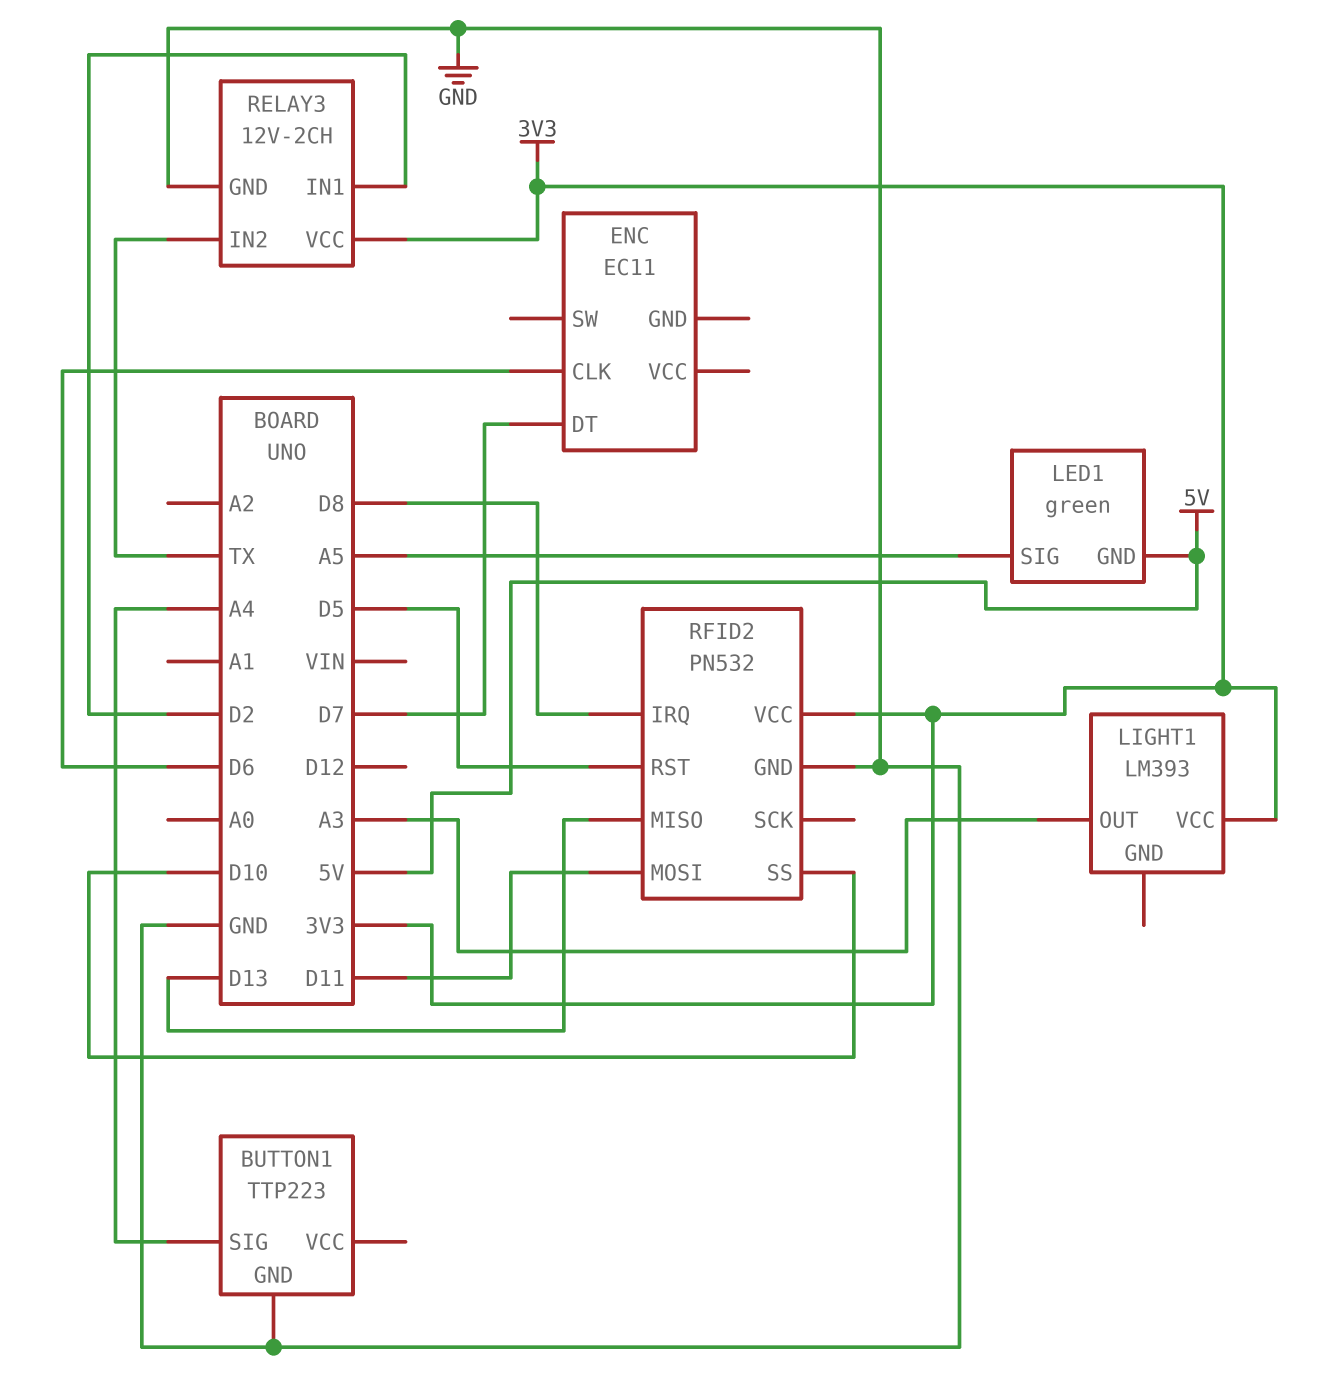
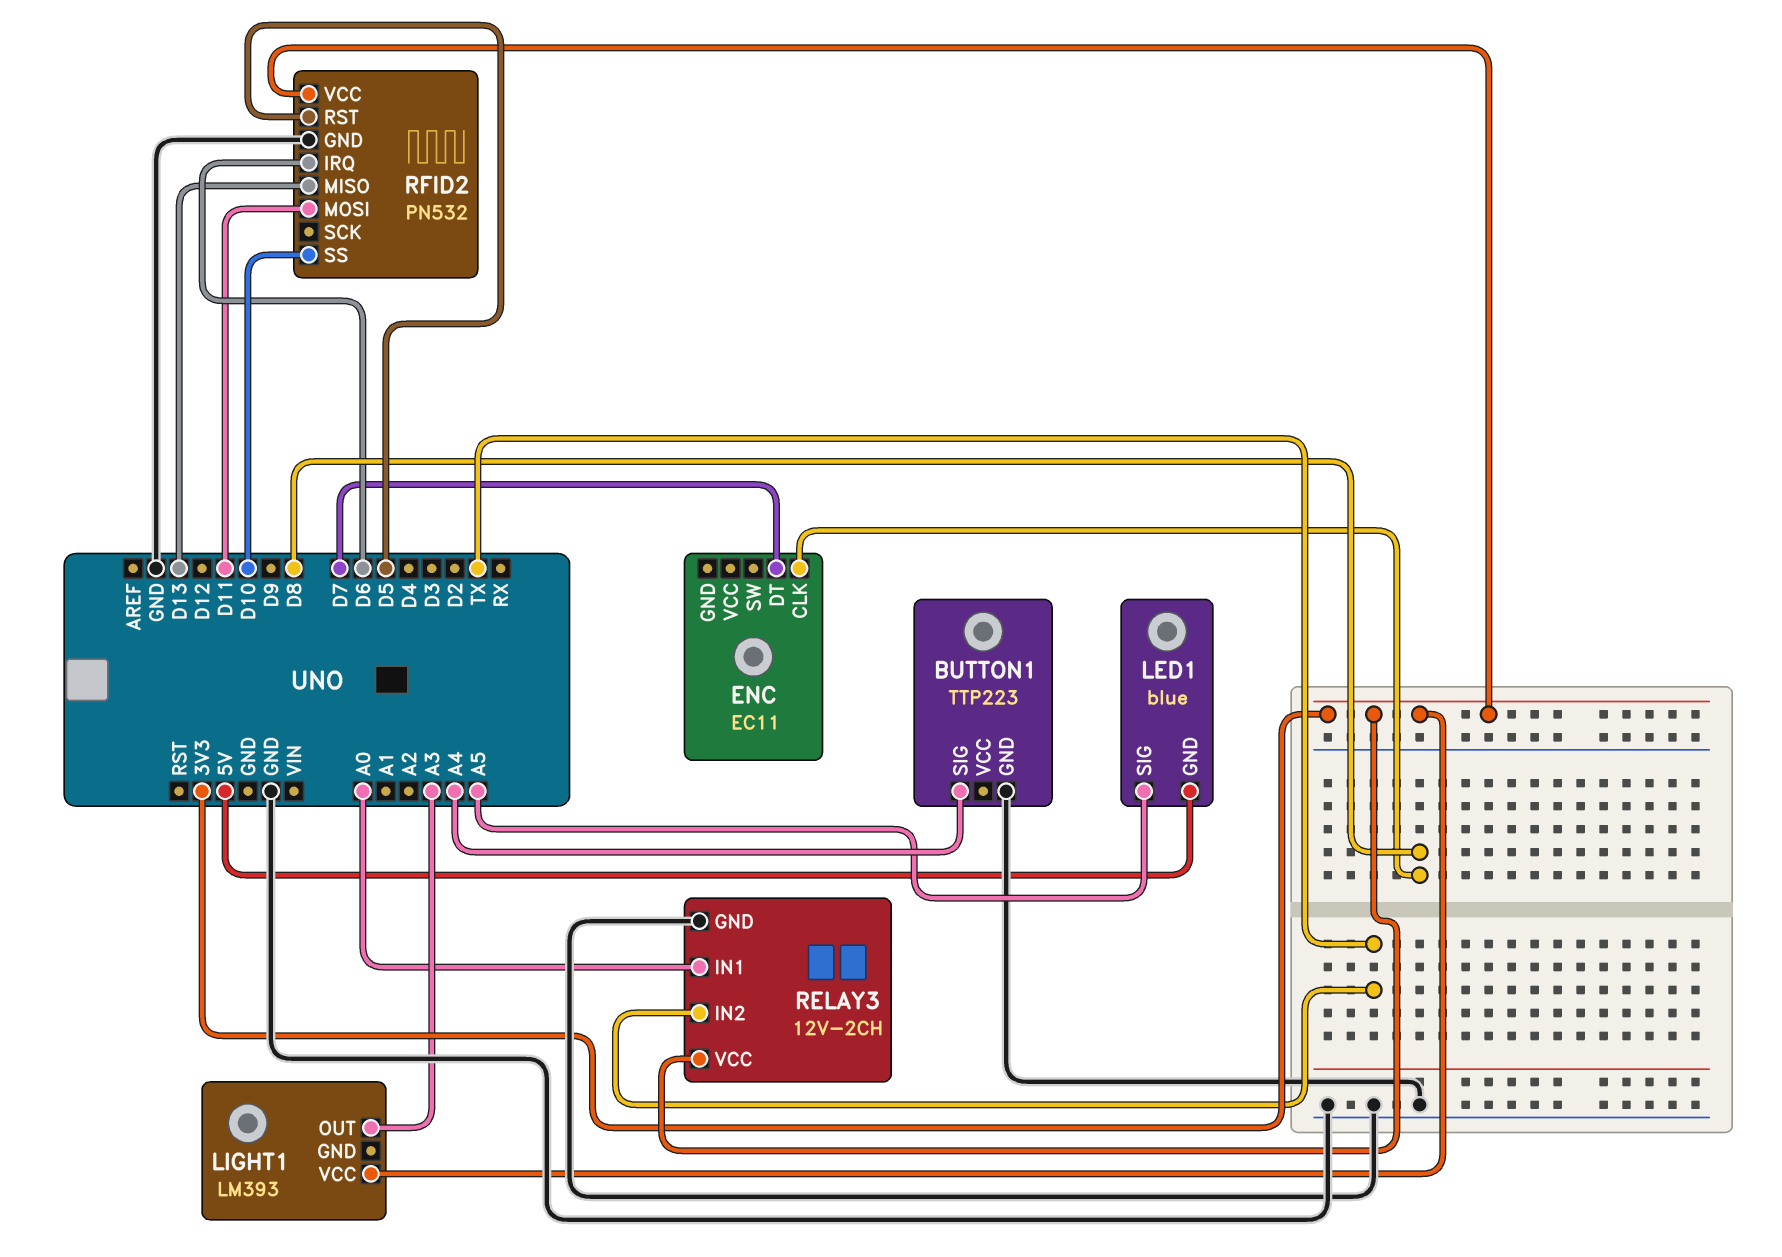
ENC pin CLK: D6 -> D8
LED1: green -> blue
RELAY3 pin IN1: D2 -> A0
RFID2 pin IRQ: D8 -> D6

